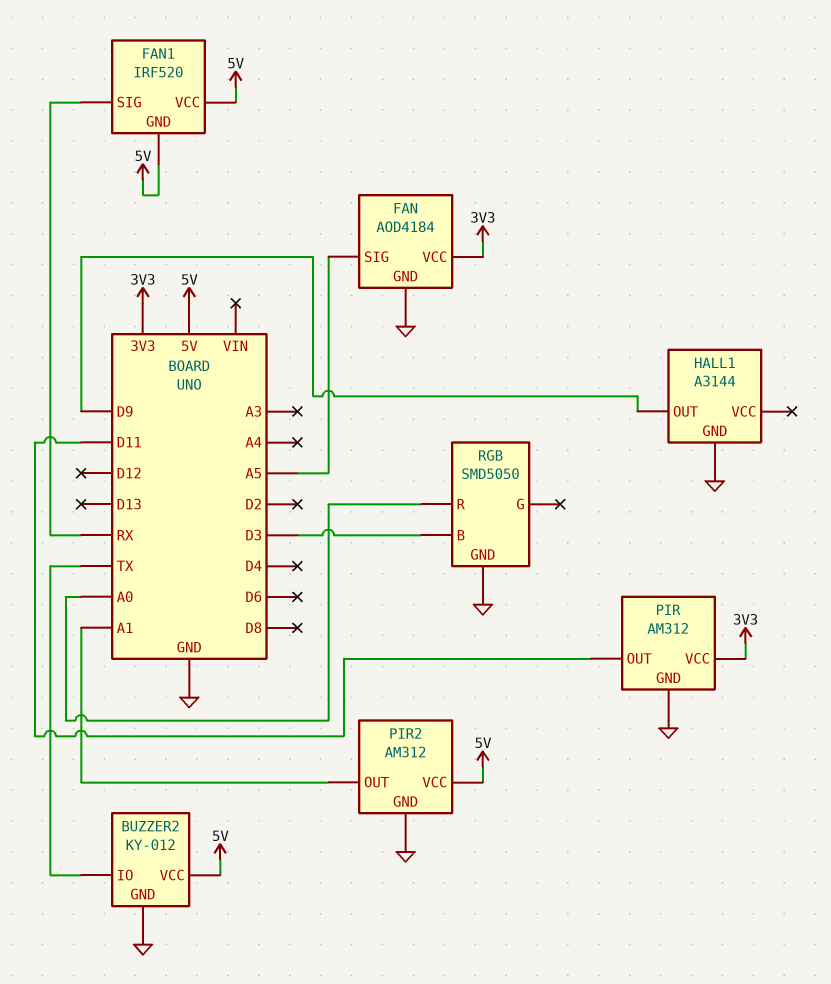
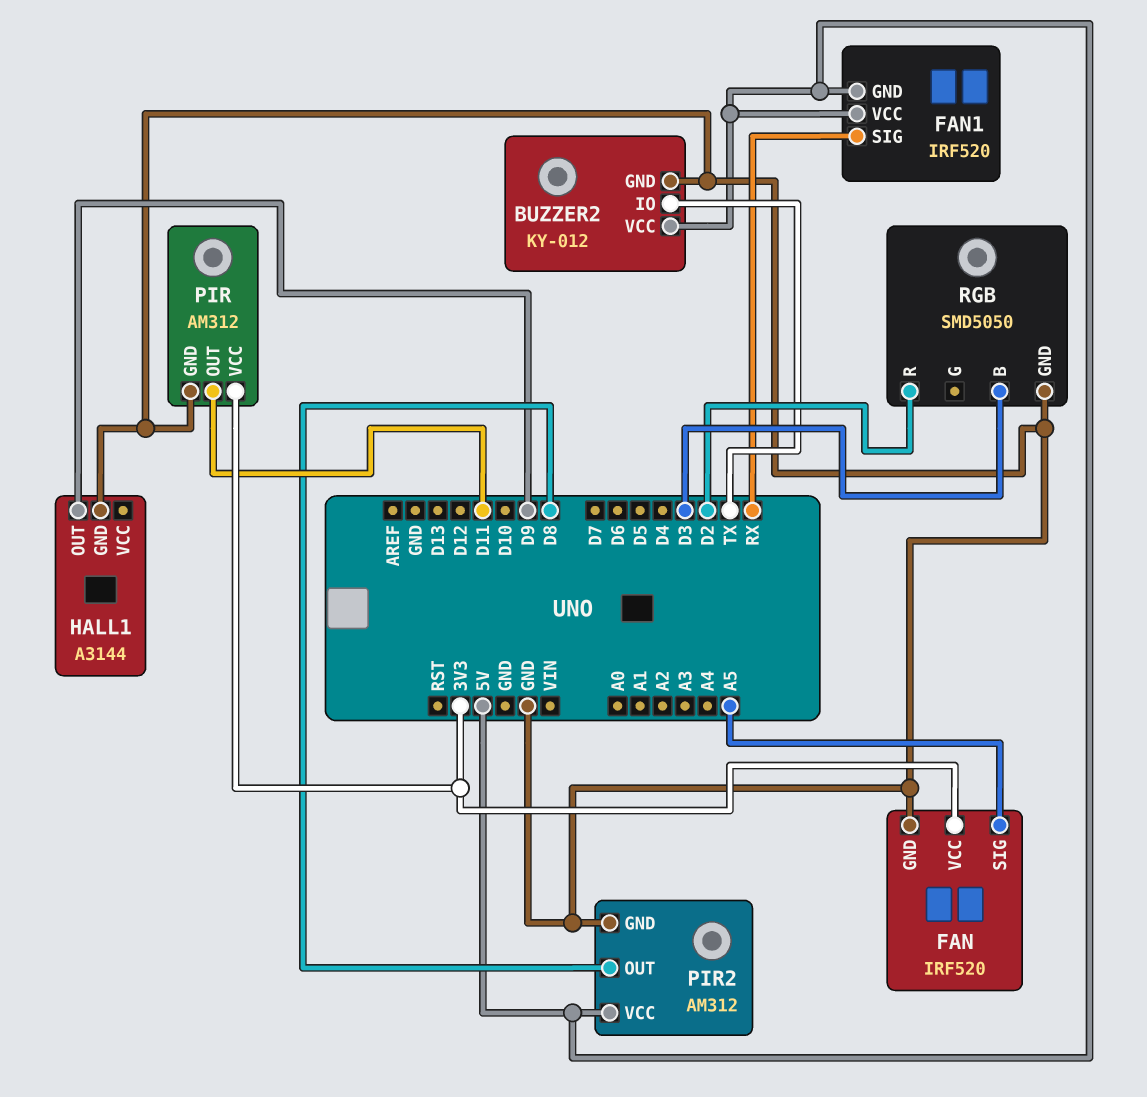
FAN: AOD4184 -> IRF520
PIR2 pin OUT: A1 -> D8
RGB pin R: A0 -> D2

